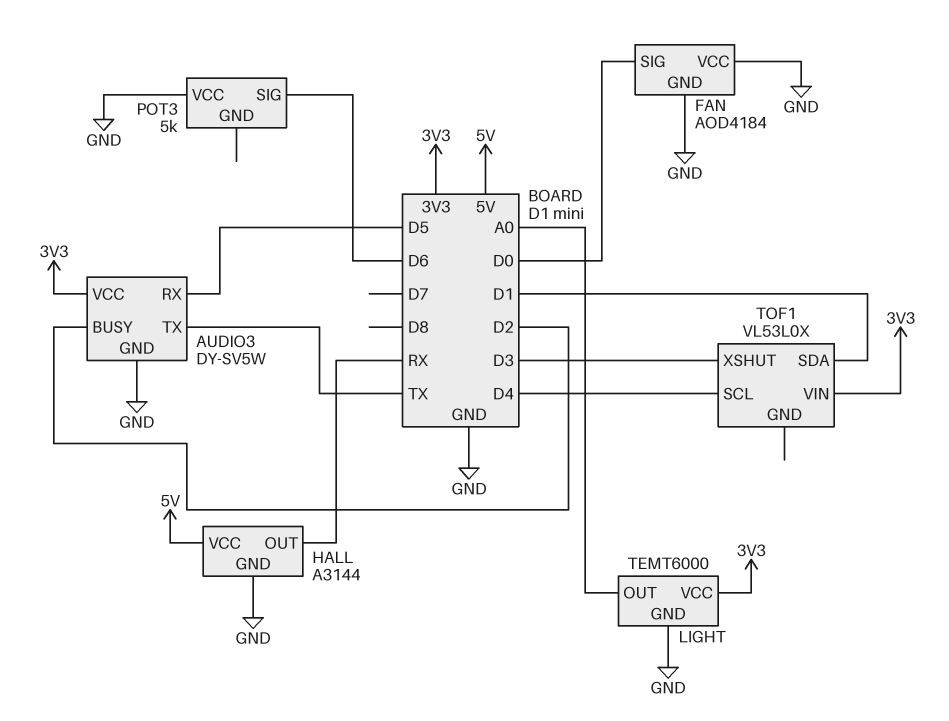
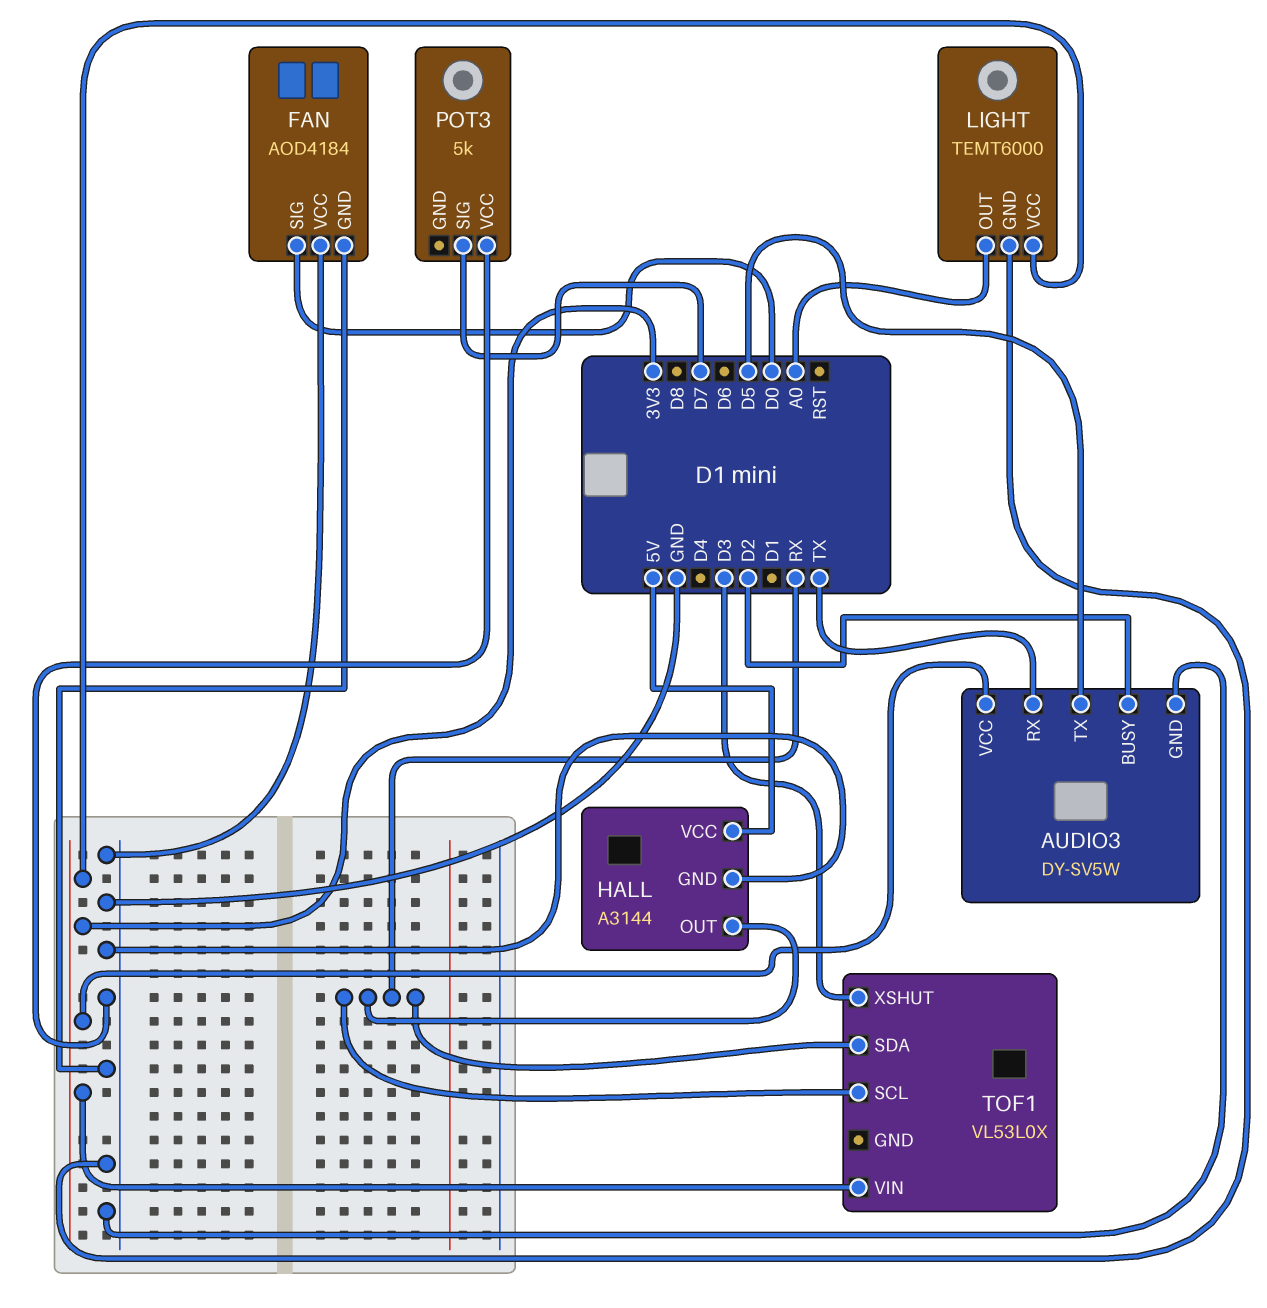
AUDIO3 pin RX: D5 -> TX
AUDIO3 pin TX: TX -> D5
POT3 pin SIG: D6 -> D7
TOF1 pin SCL: D4 -> RX
TOF1 pin SDA: D1 -> RX

